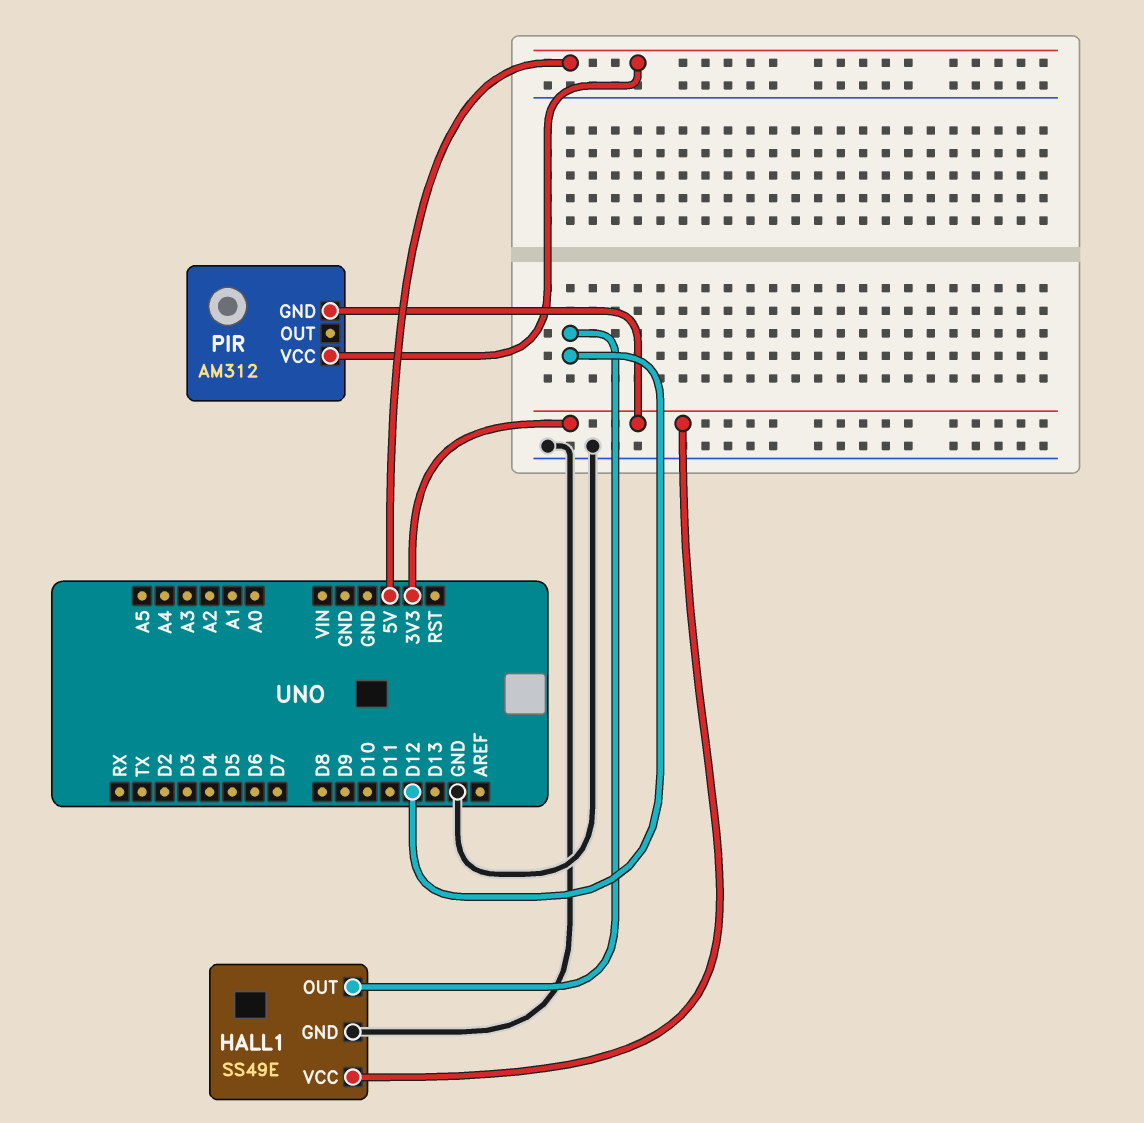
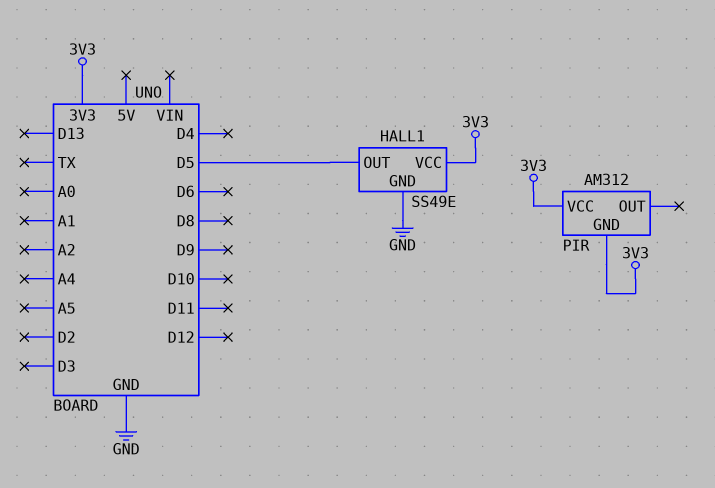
HALL1 pin OUT: D12 -> D5
PIR pin VCC: 5V -> 3V3

